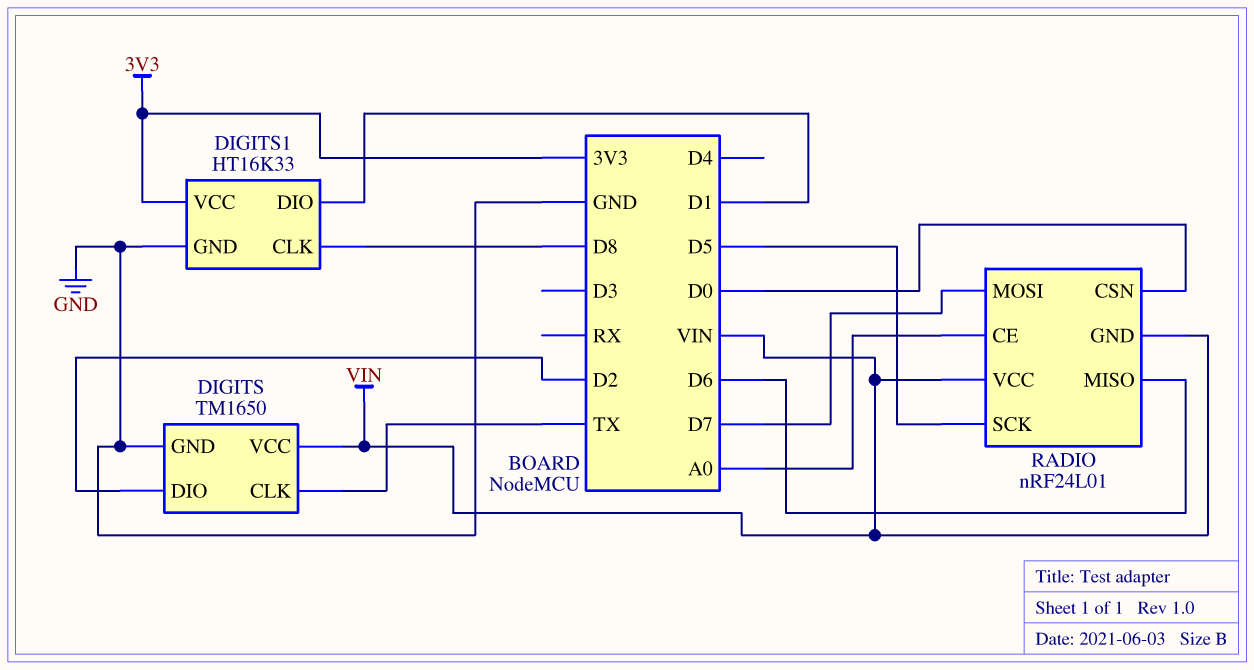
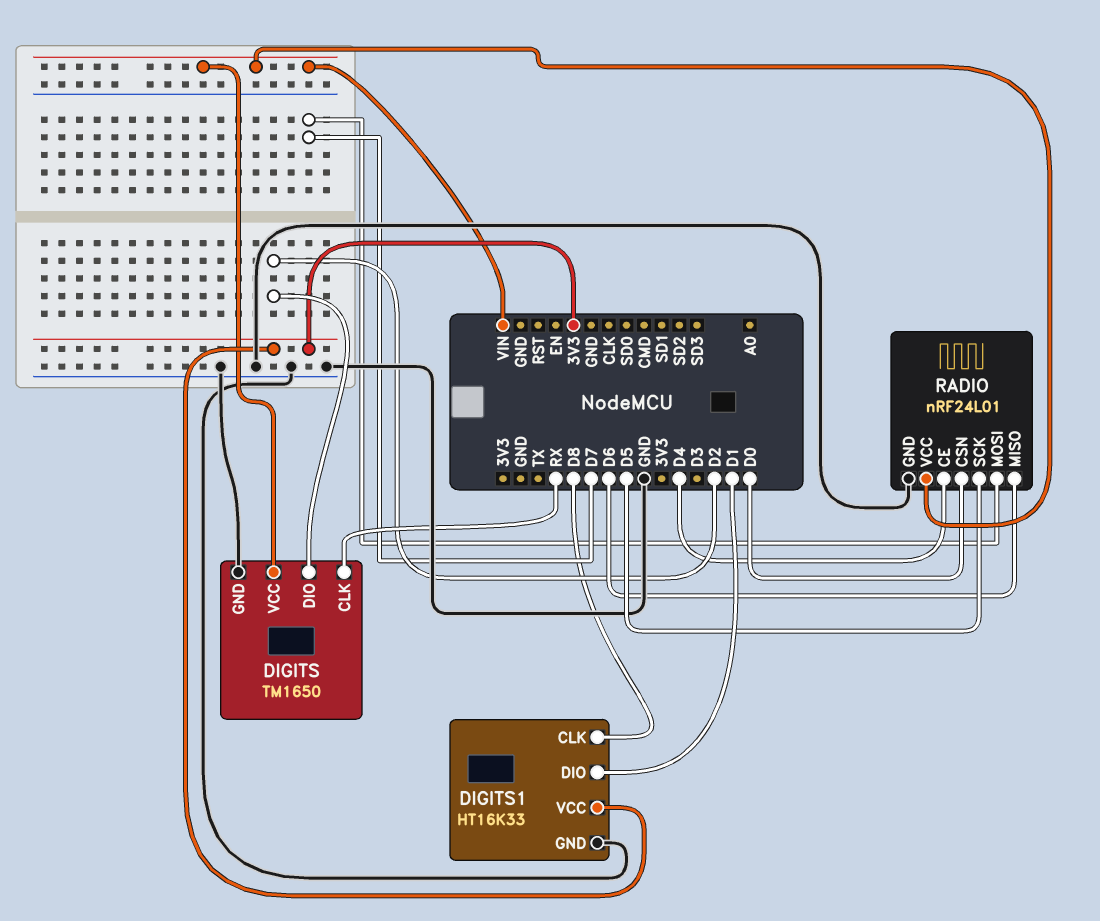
DIGITS pin CLK: TX -> RX
RADIO pin CE: A0 -> D4
RADIO pin GND: VIN -> GND

